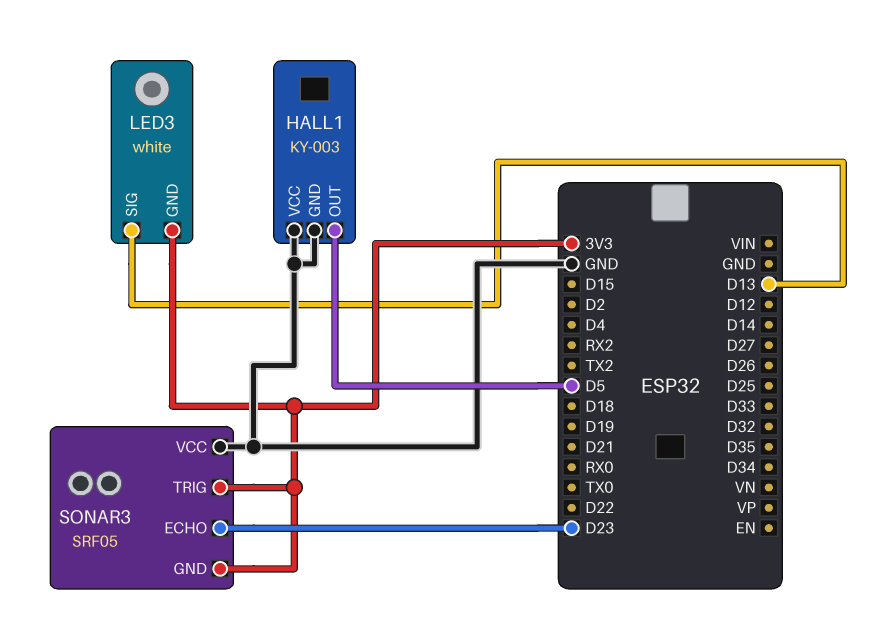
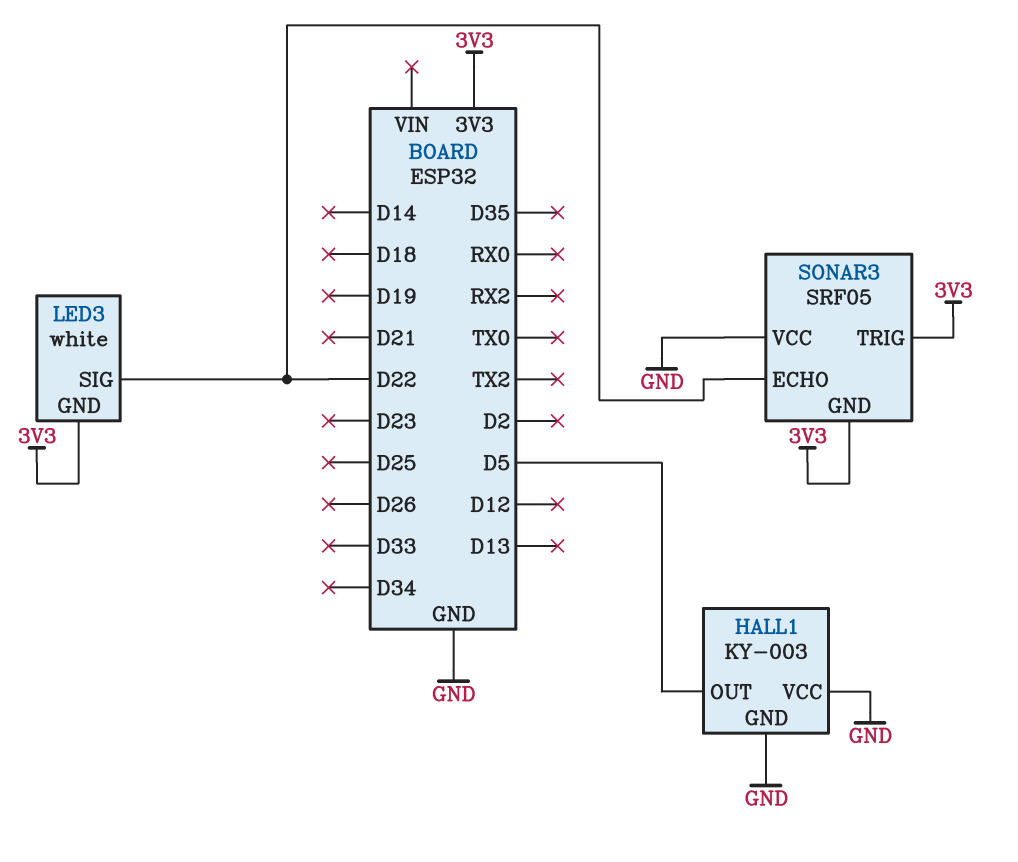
LED3 pin SIG: D13 -> D22
SONAR3 pin ECHO: D23 -> D22

